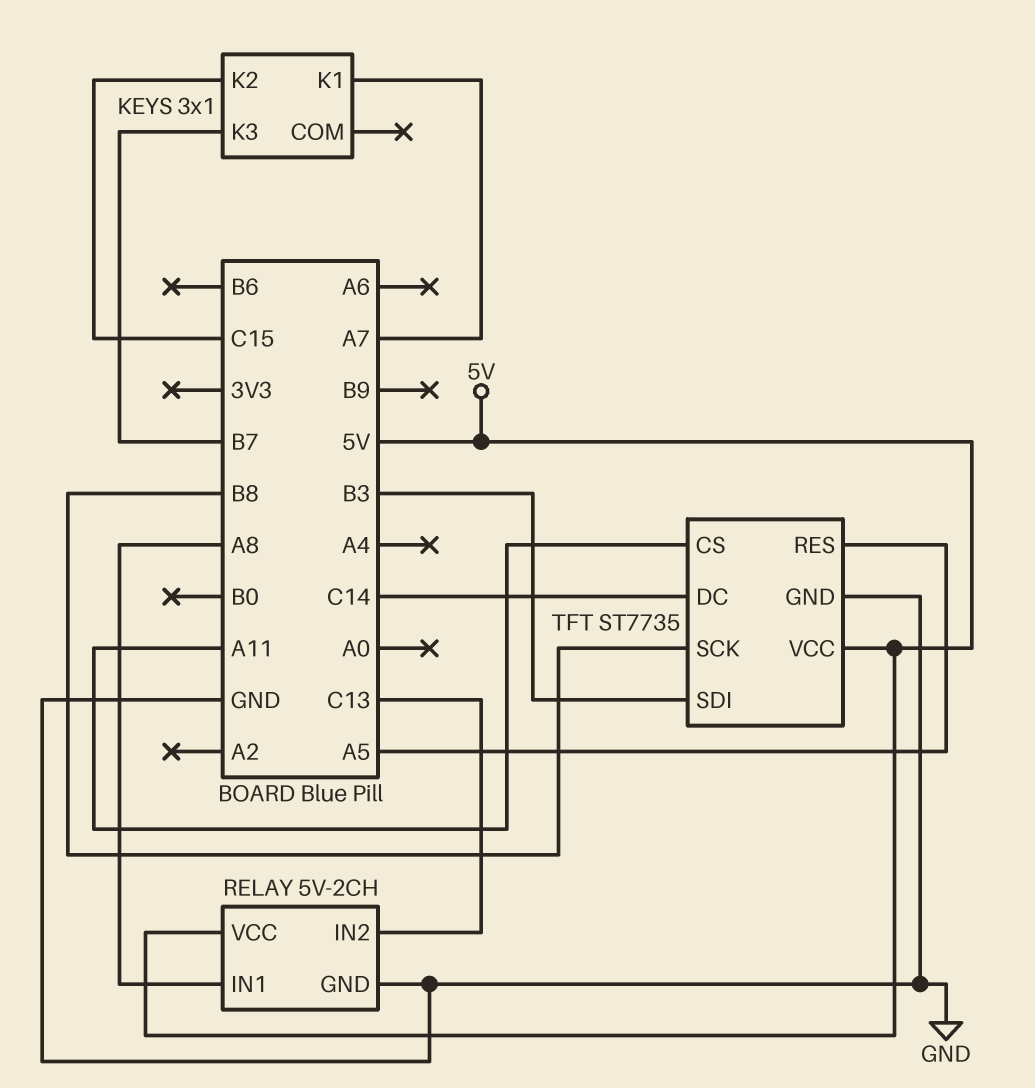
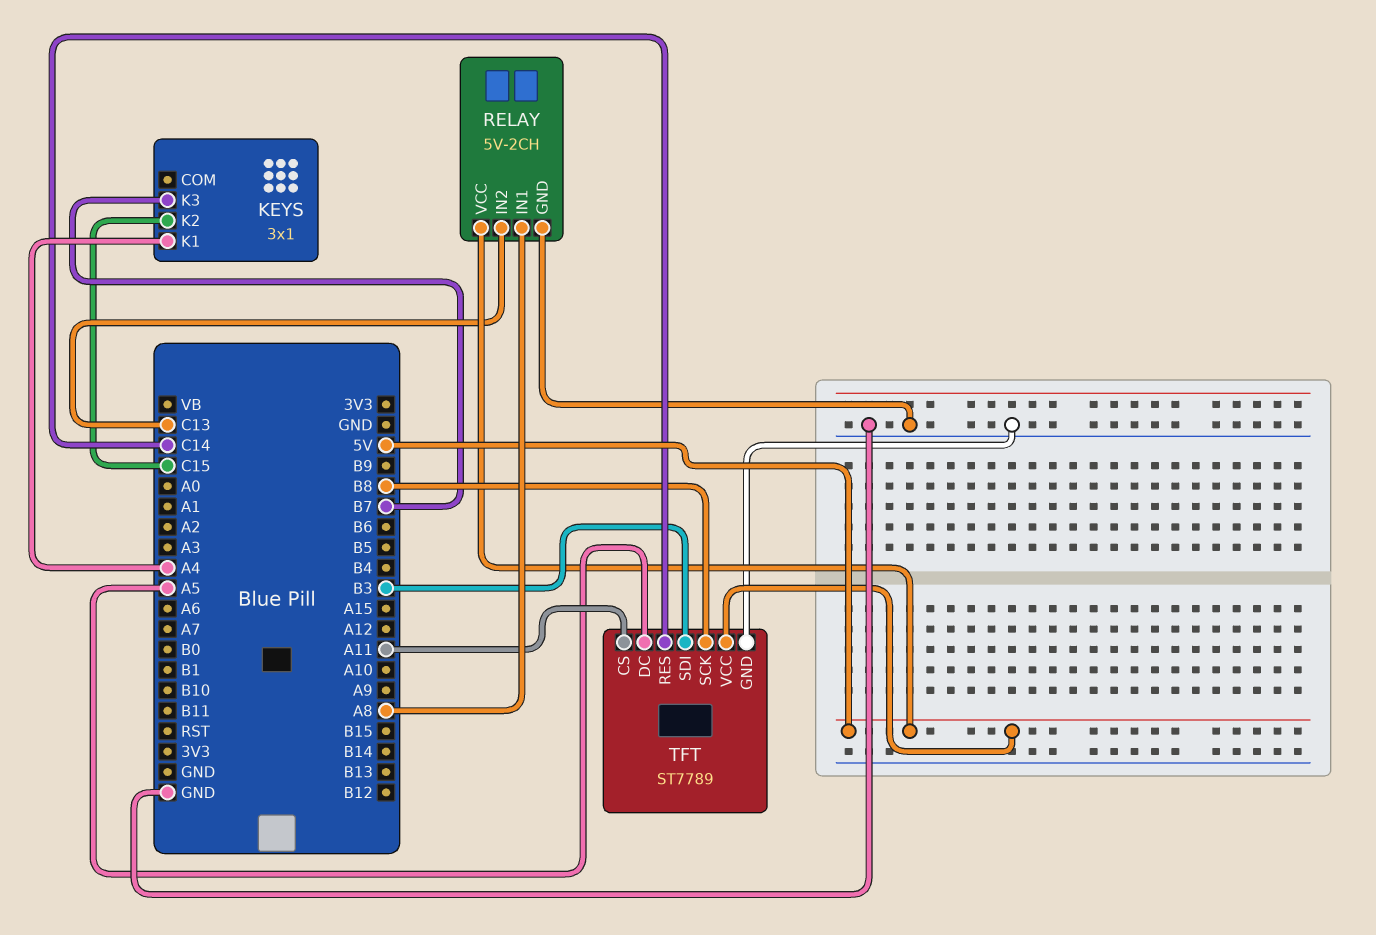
KEYS pin K1: A7 -> A4
TFT: ST7735 -> ST7789
TFT pin DC: C14 -> A5
TFT pin RES: A5 -> C14

